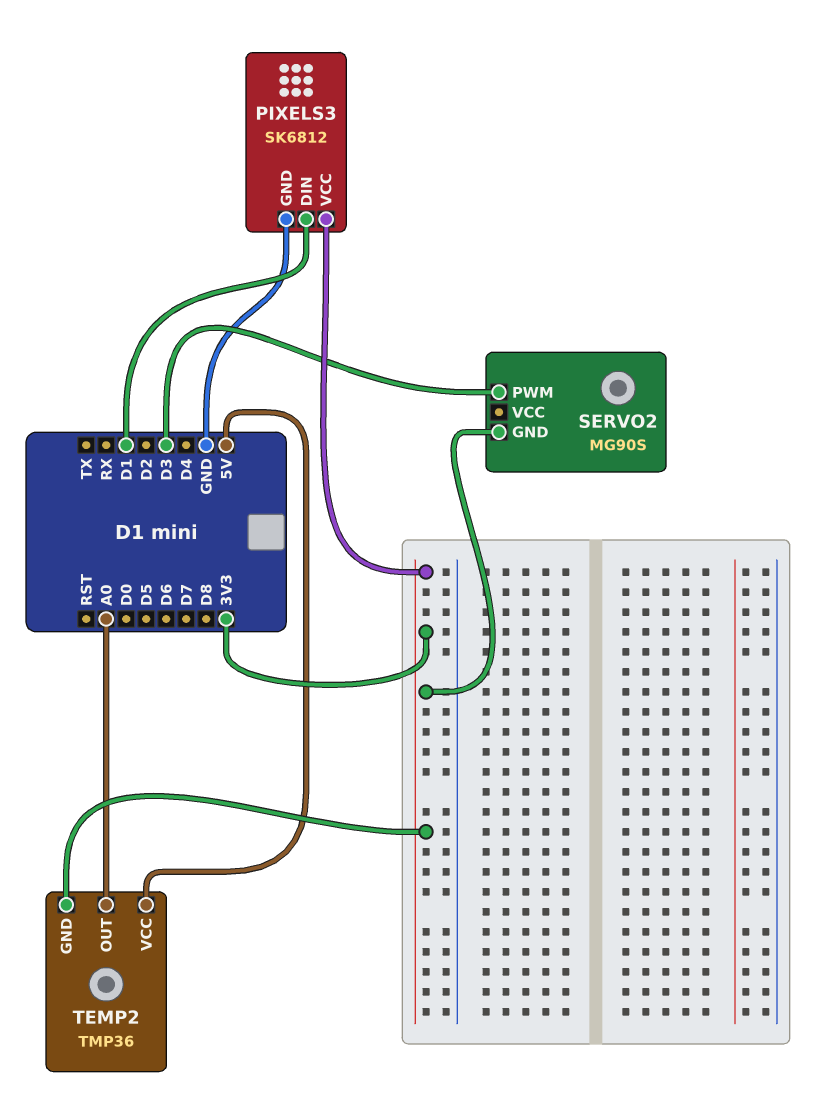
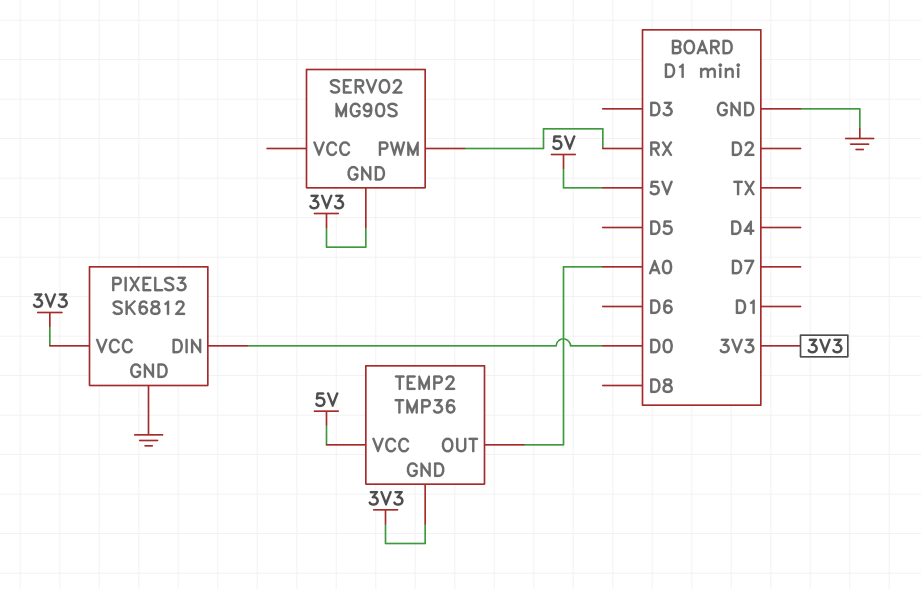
PIXELS3 pin DIN: D1 -> D0
SERVO2 pin PWM: D3 -> RX

